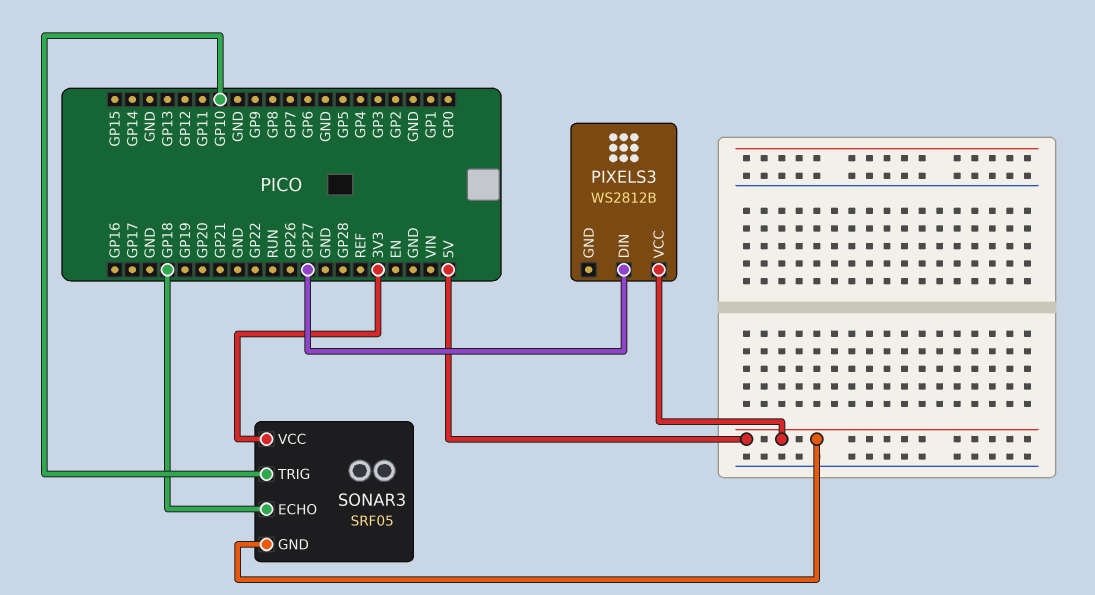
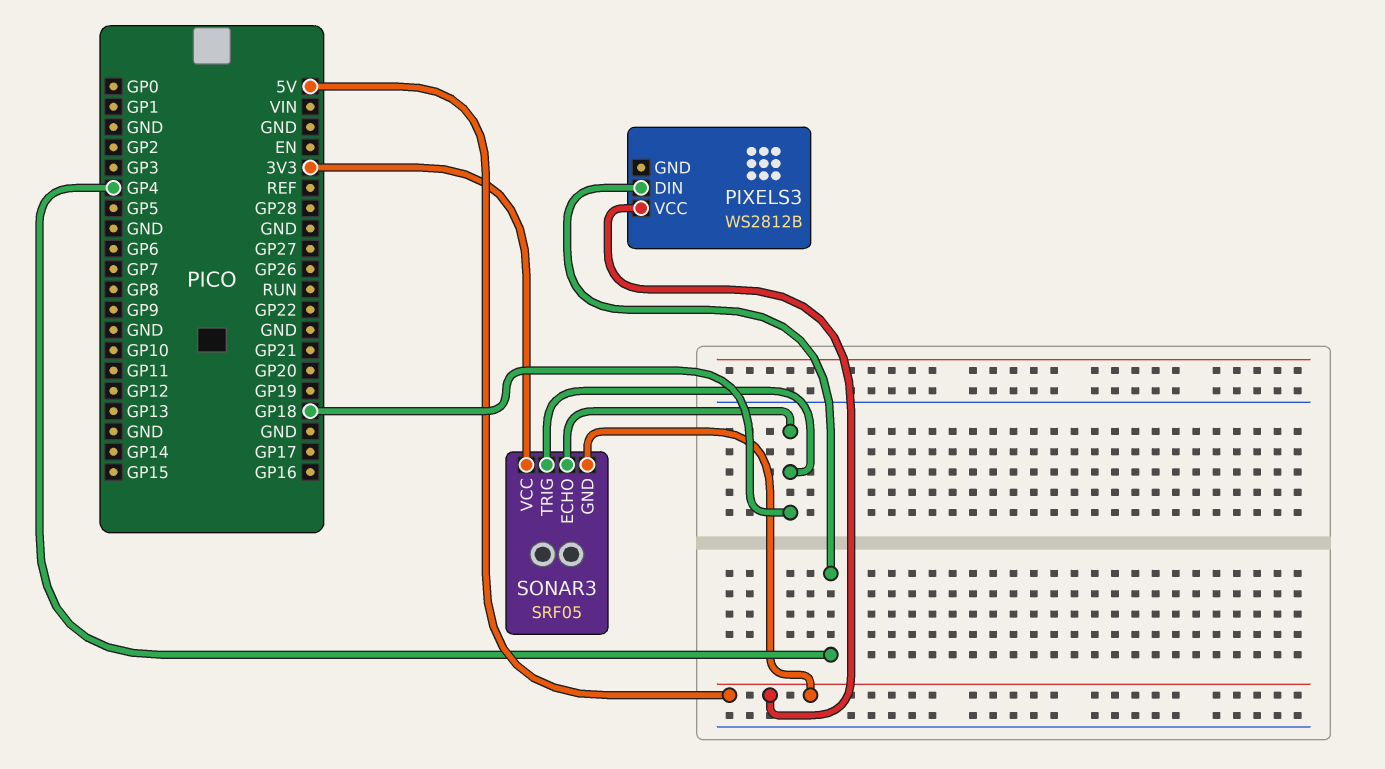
PIXELS3 pin DIN: GP27 -> GP4
SONAR3 pin TRIG: GP10 -> GP18

